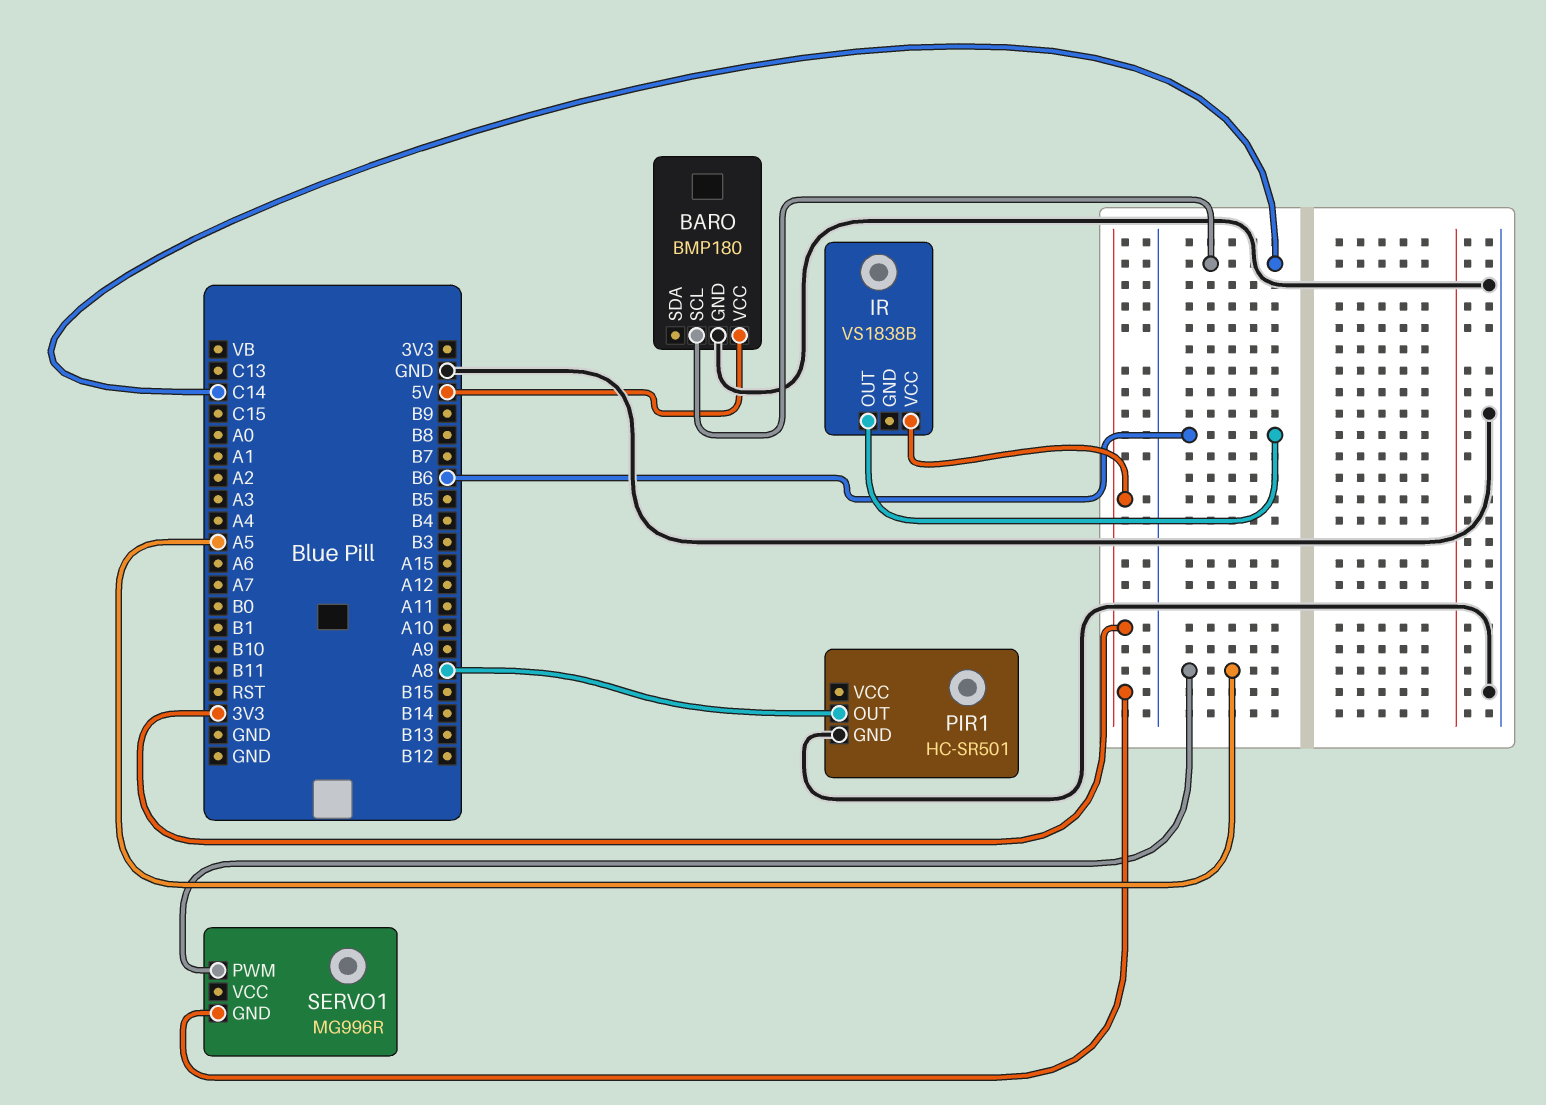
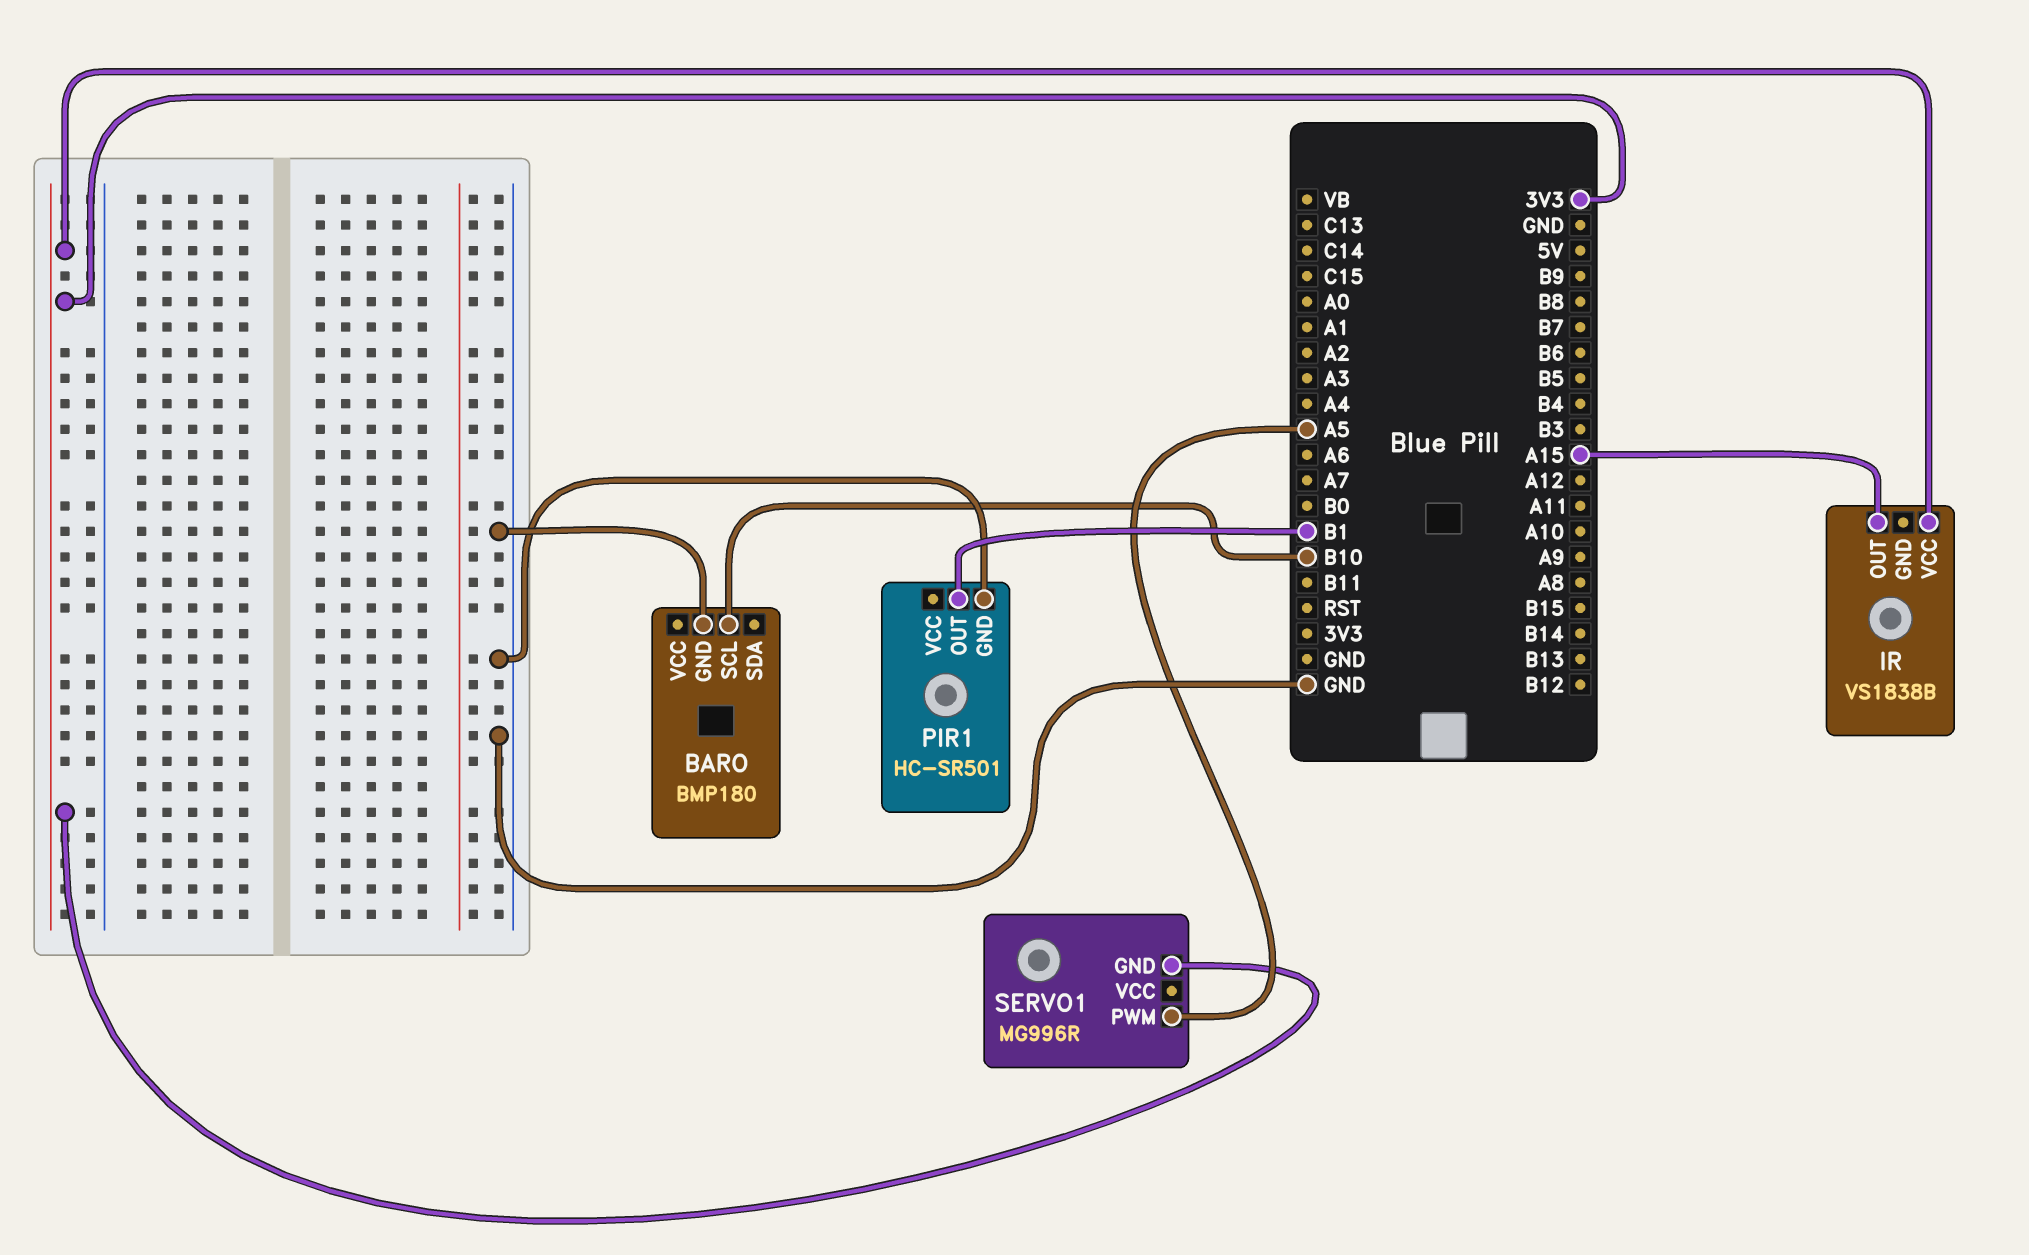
BARO pin SCL: C14 -> B10
BARO pin VCC: 5V -> none
IR pin OUT: B6 -> A15
PIR1 pin OUT: A8 -> B1

